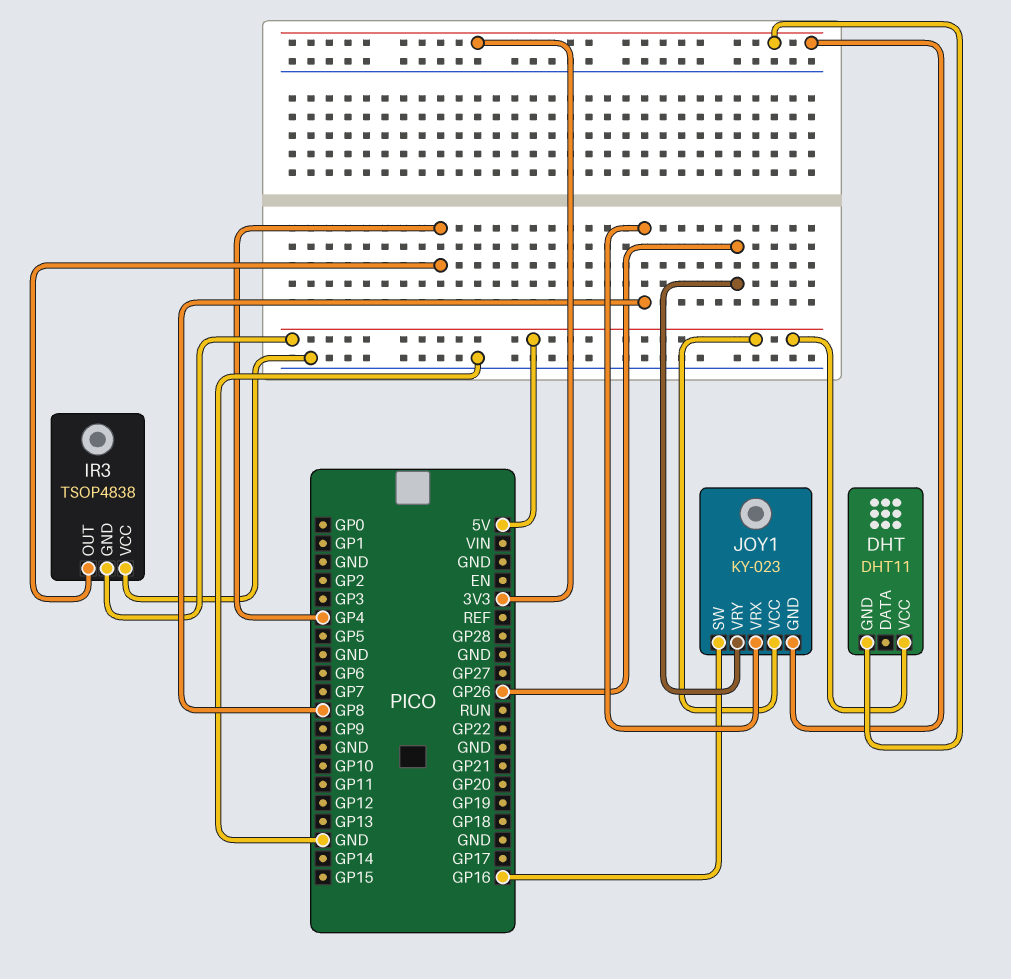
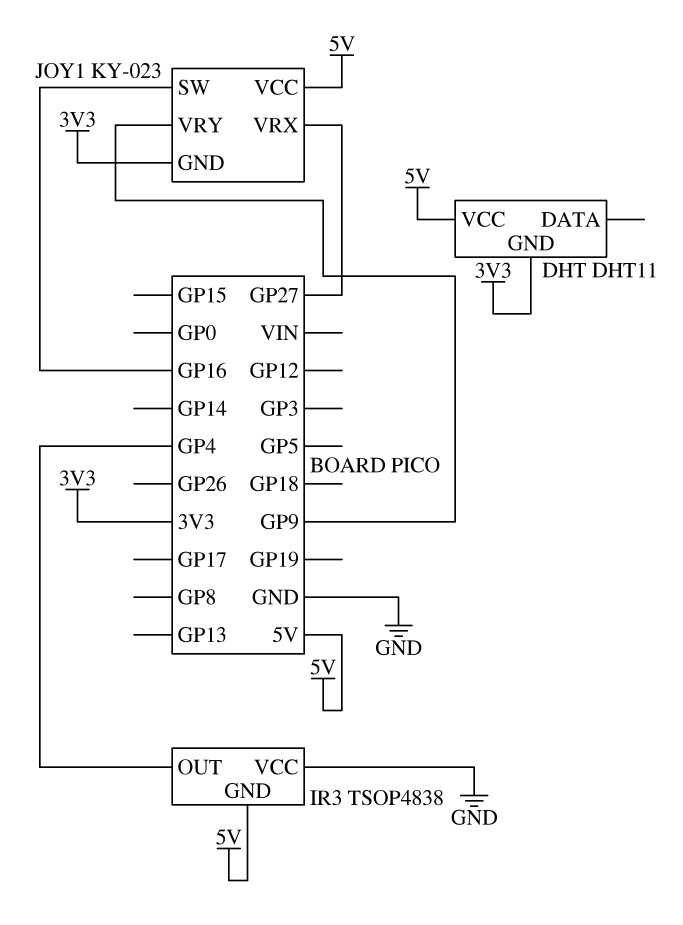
JOY1 pin VRX: GP8 -> GP27
JOY1 pin VRY: GP26 -> GP9

